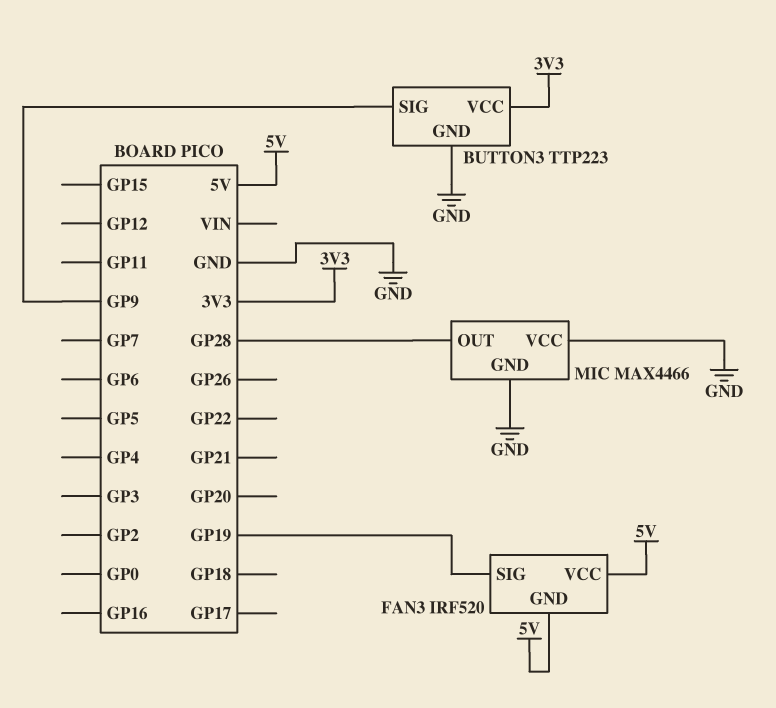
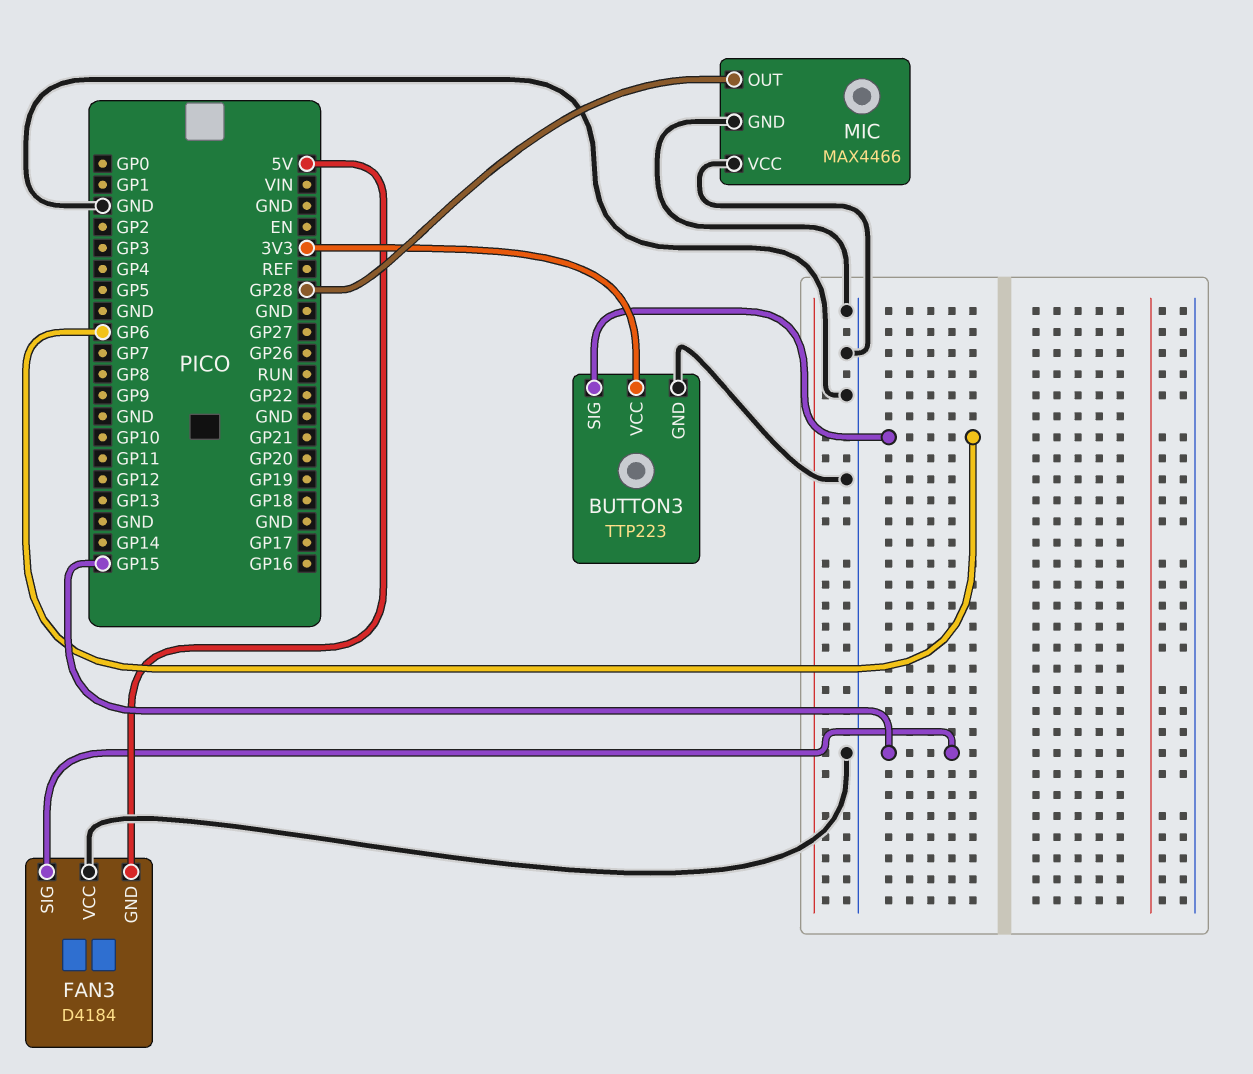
BUTTON3 pin SIG: GP9 -> GP6
FAN3: IRF520 -> D4184
FAN3 pin SIG: GP19 -> GP15
FAN3 pin VCC: 5V -> GND

